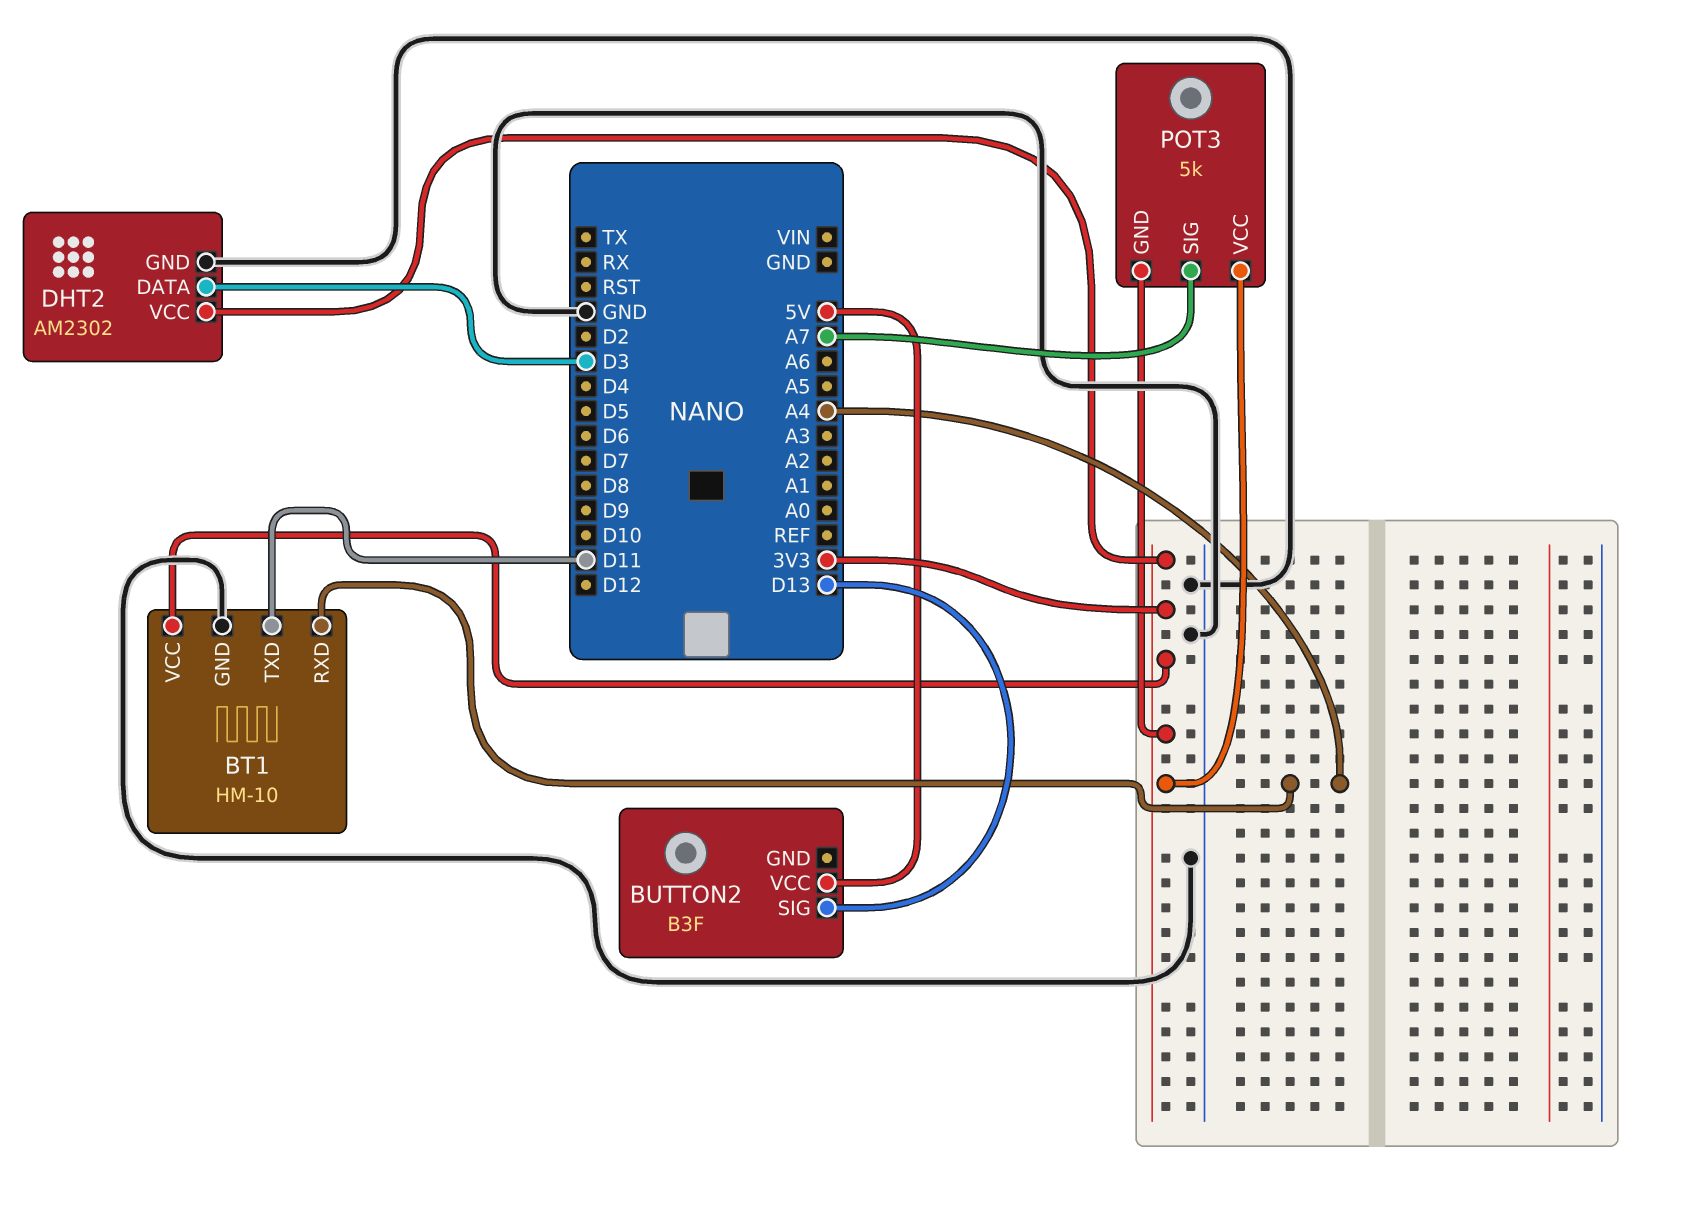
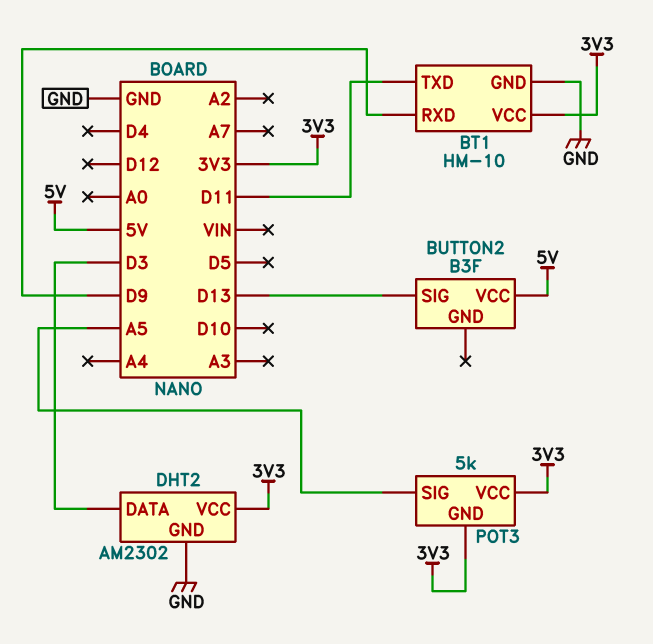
BT1 pin RXD: A4 -> D9
POT3 pin SIG: A7 -> A5

